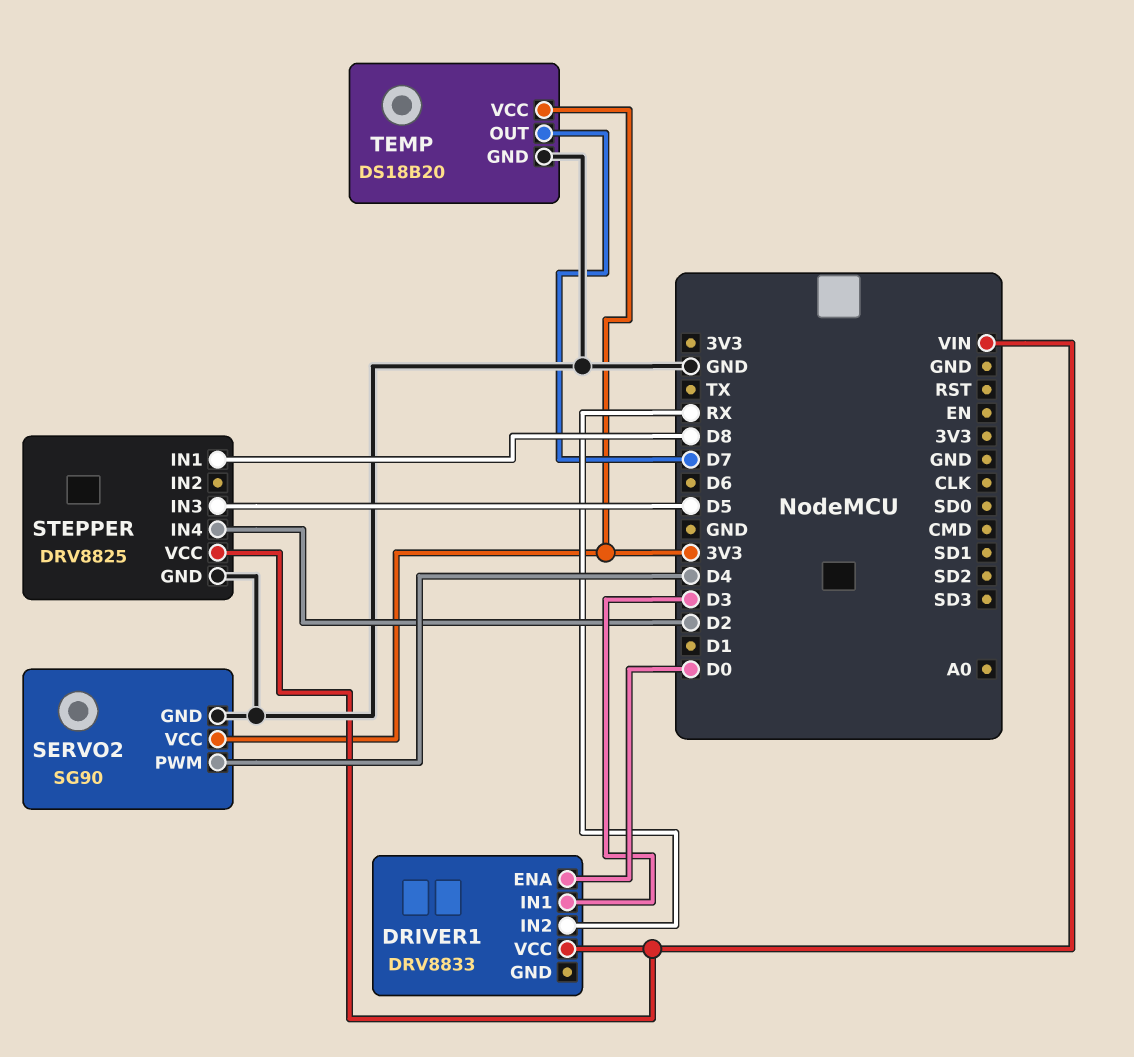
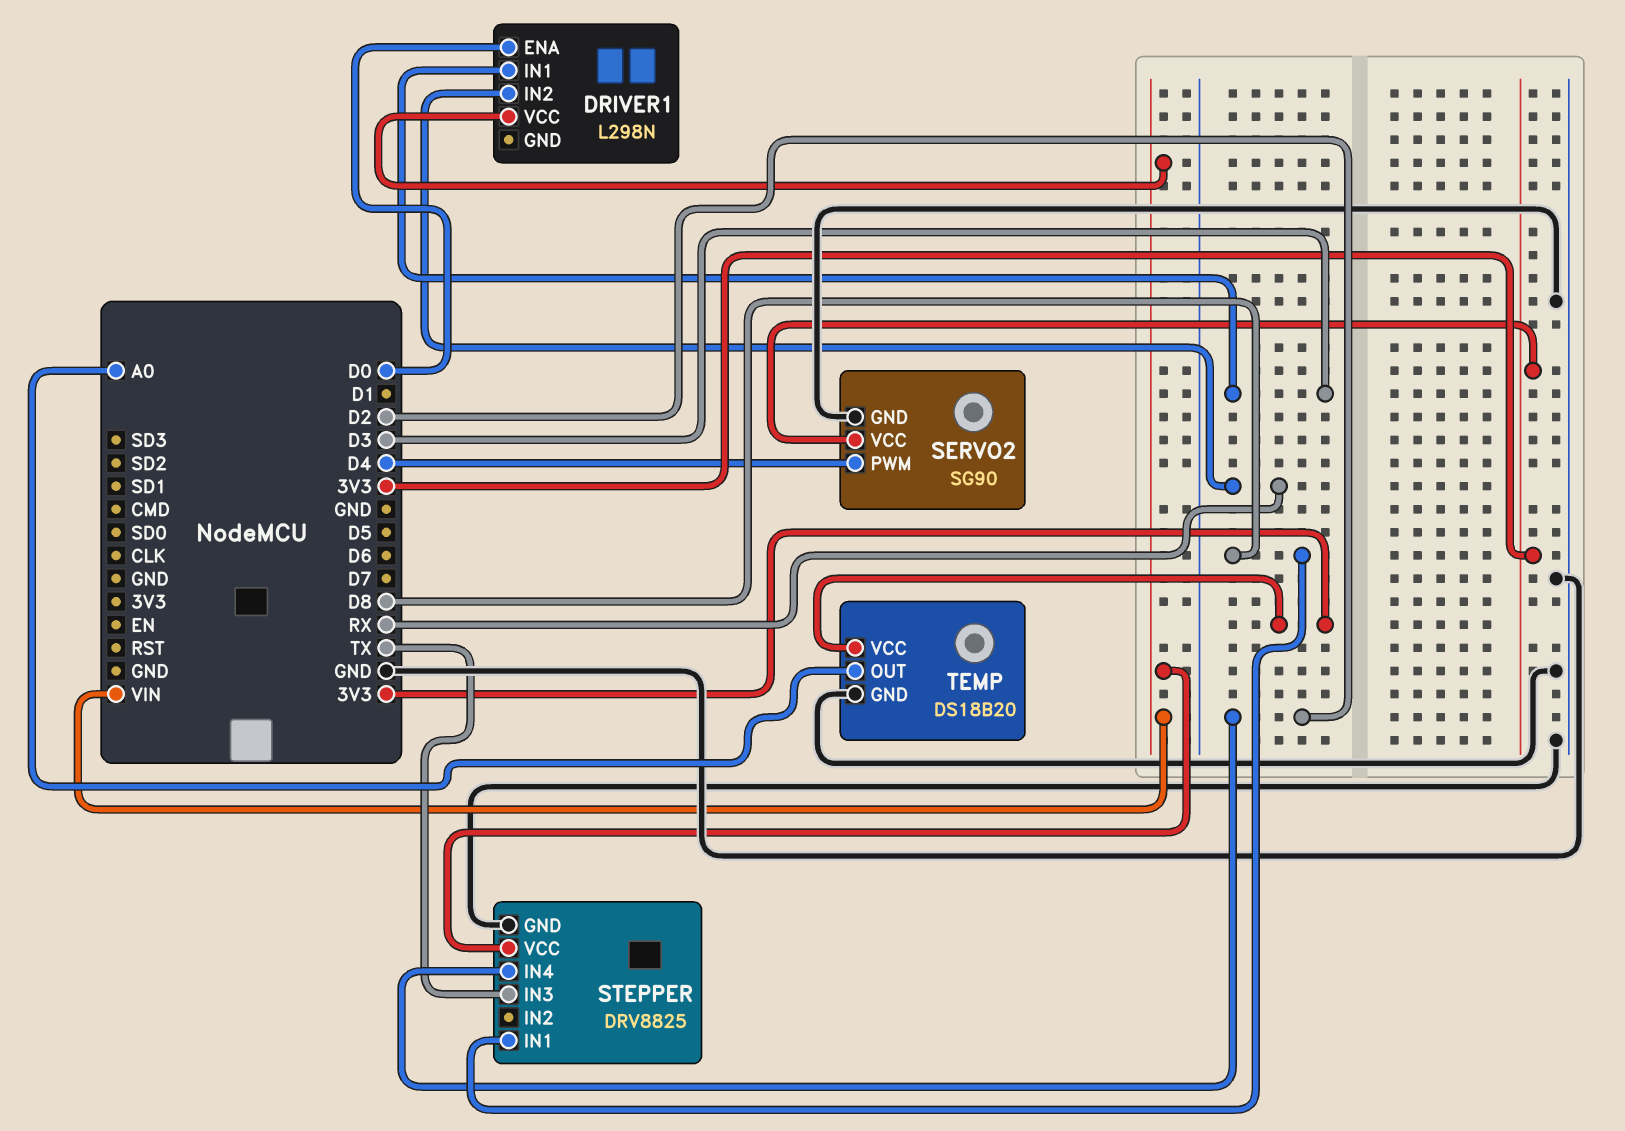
DRIVER1: DRV8833 -> L298N
STEPPER pin IN3: D5 -> TX
TEMP pin OUT: D7 -> A0

